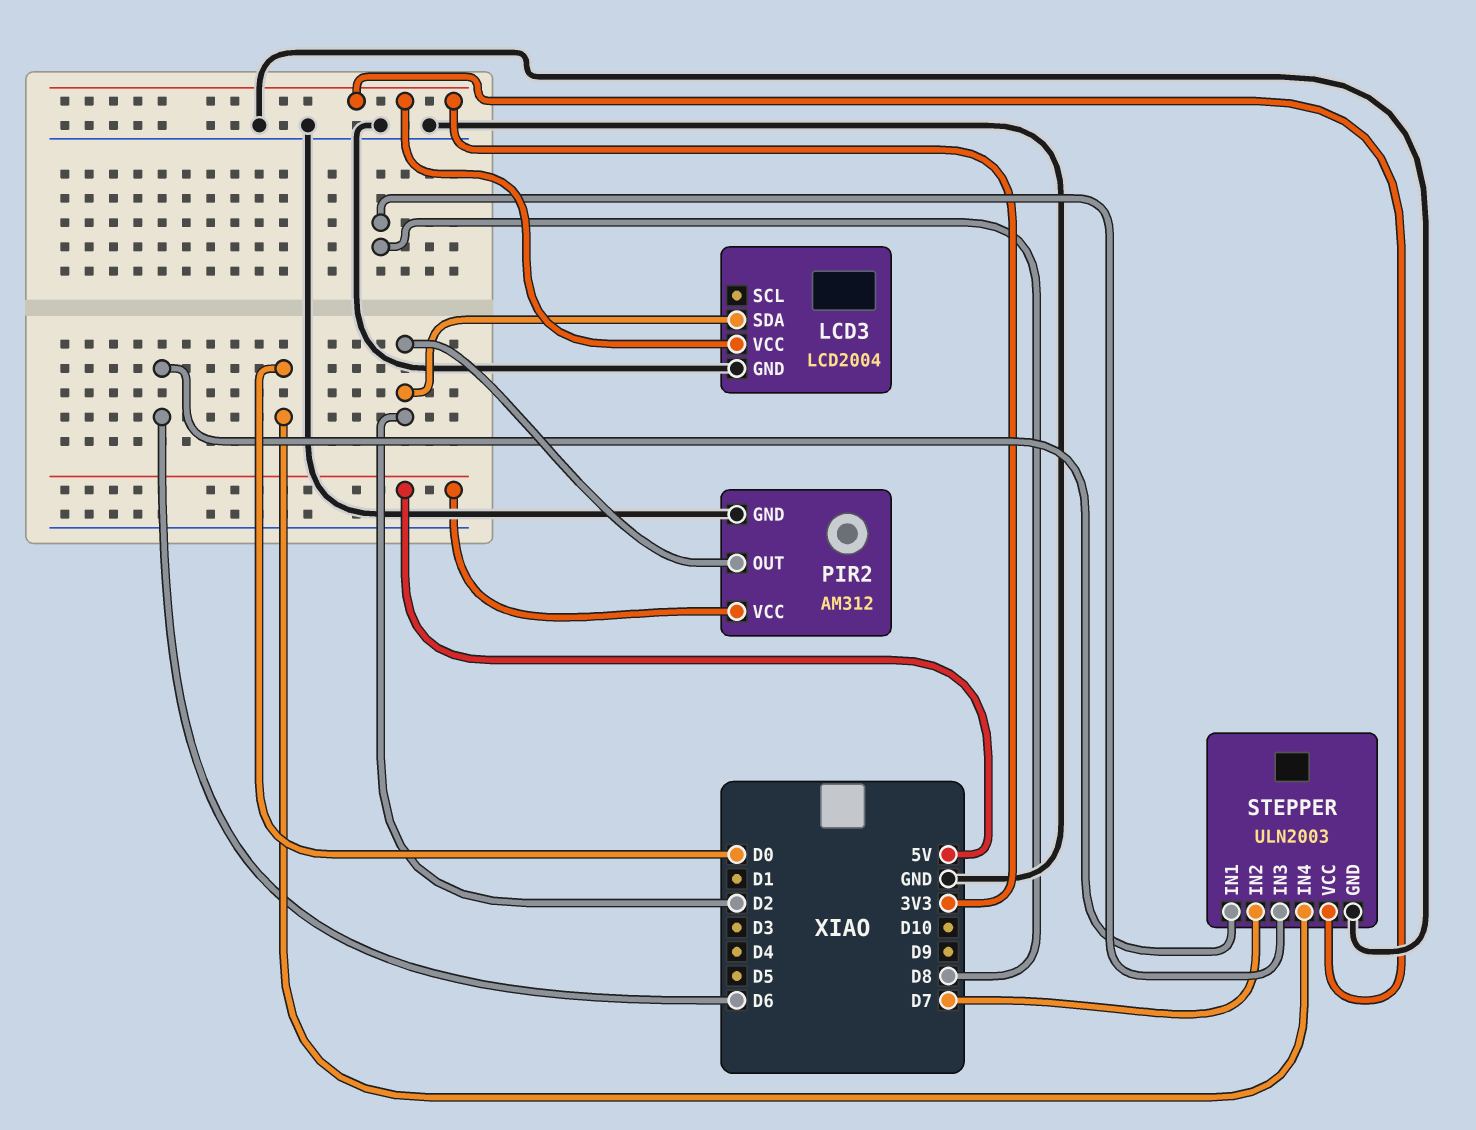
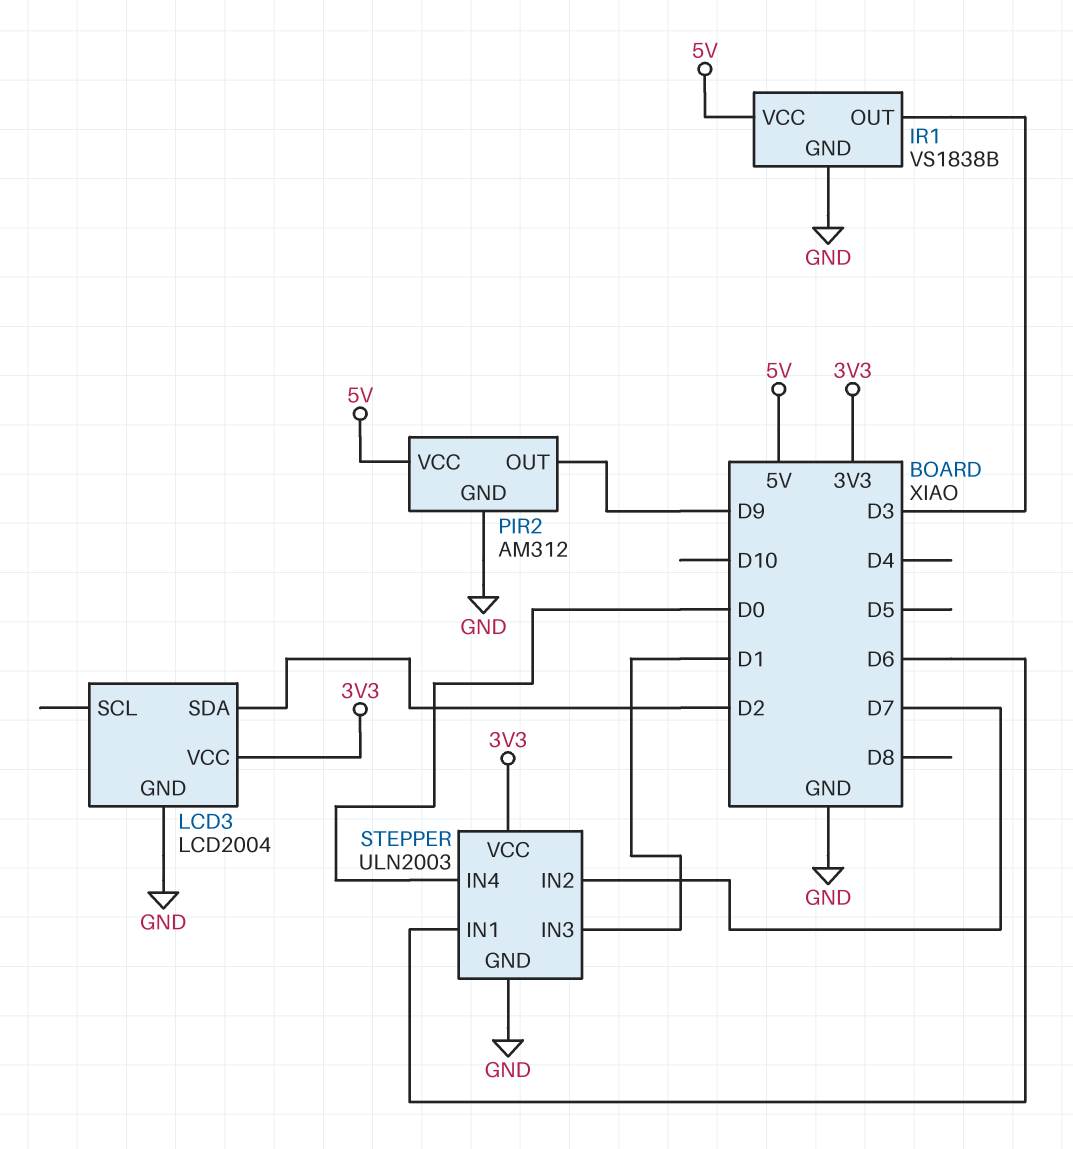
IR1: none -> VS1838B
IR1 pin GND: none -> GND
IR1 pin OUT: none -> D3
IR1 pin VCC: none -> 5V
PIR2 pin OUT: D2 -> D9
STEPPER pin IN3: D8 -> D1

